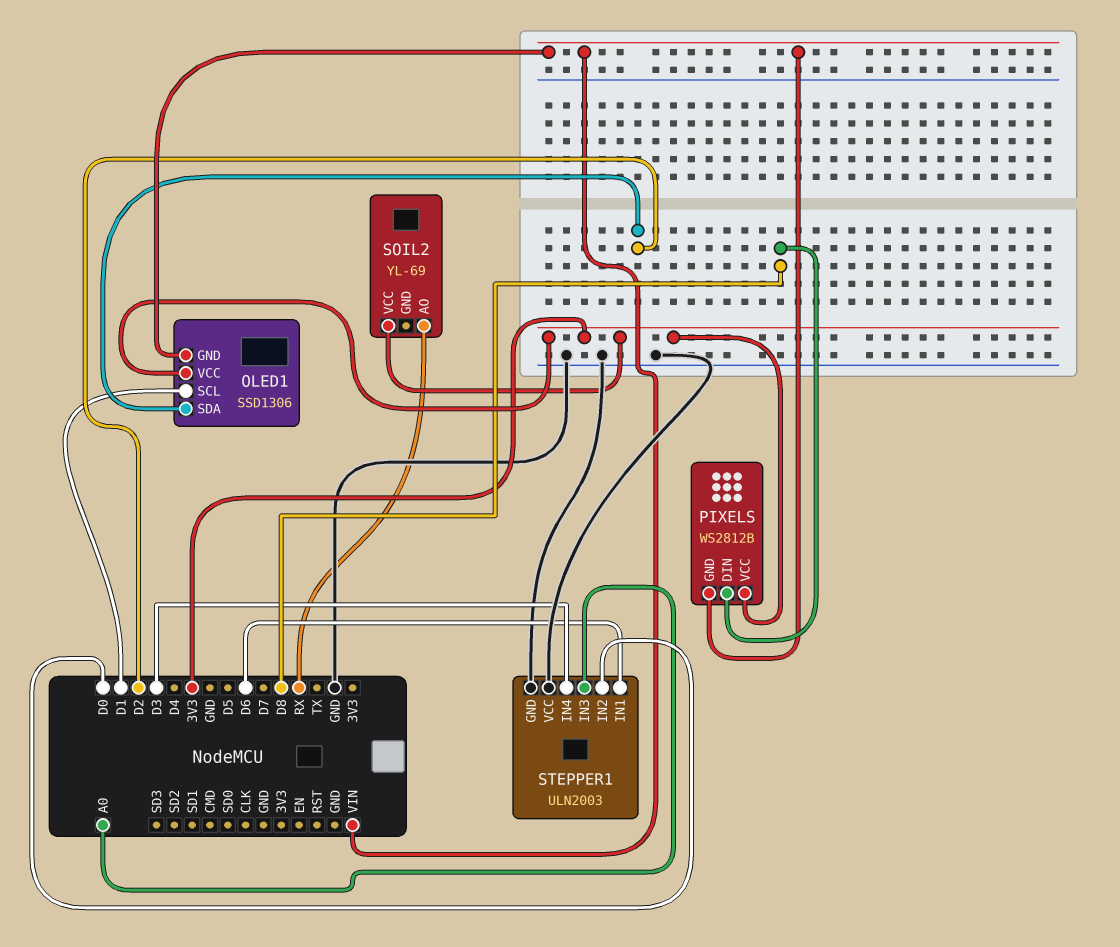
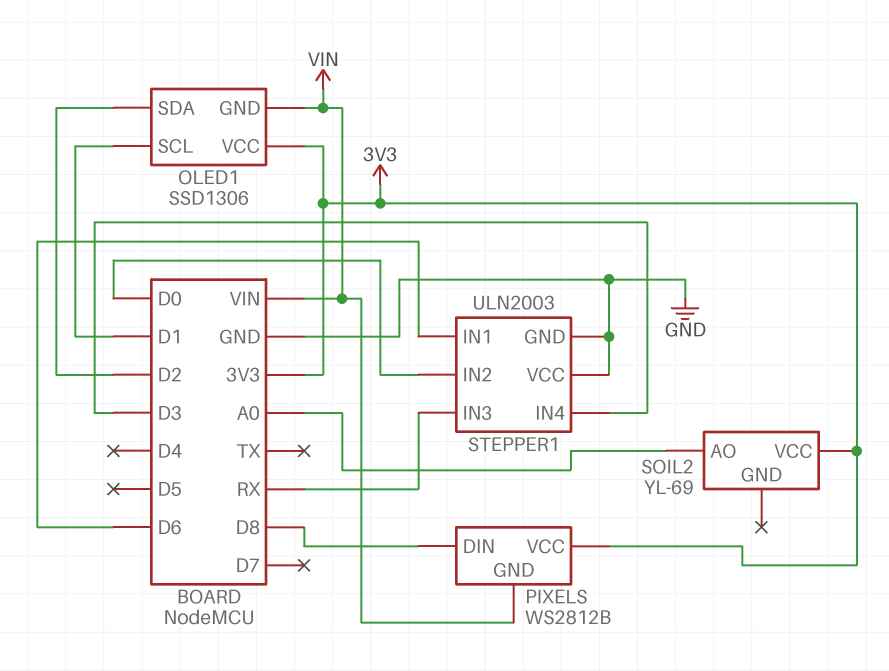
SOIL2 pin AO: RX -> A0
STEPPER1 pin IN3: A0 -> RX

